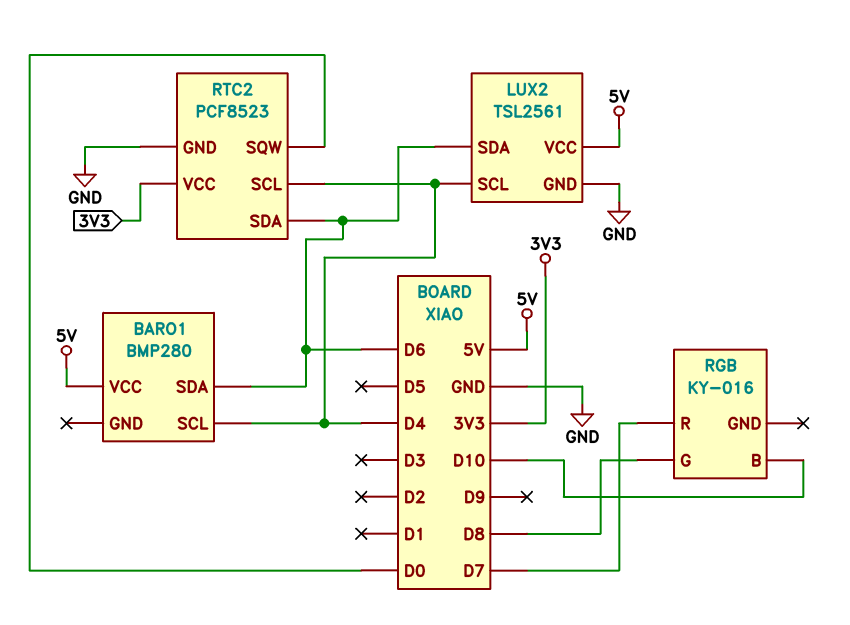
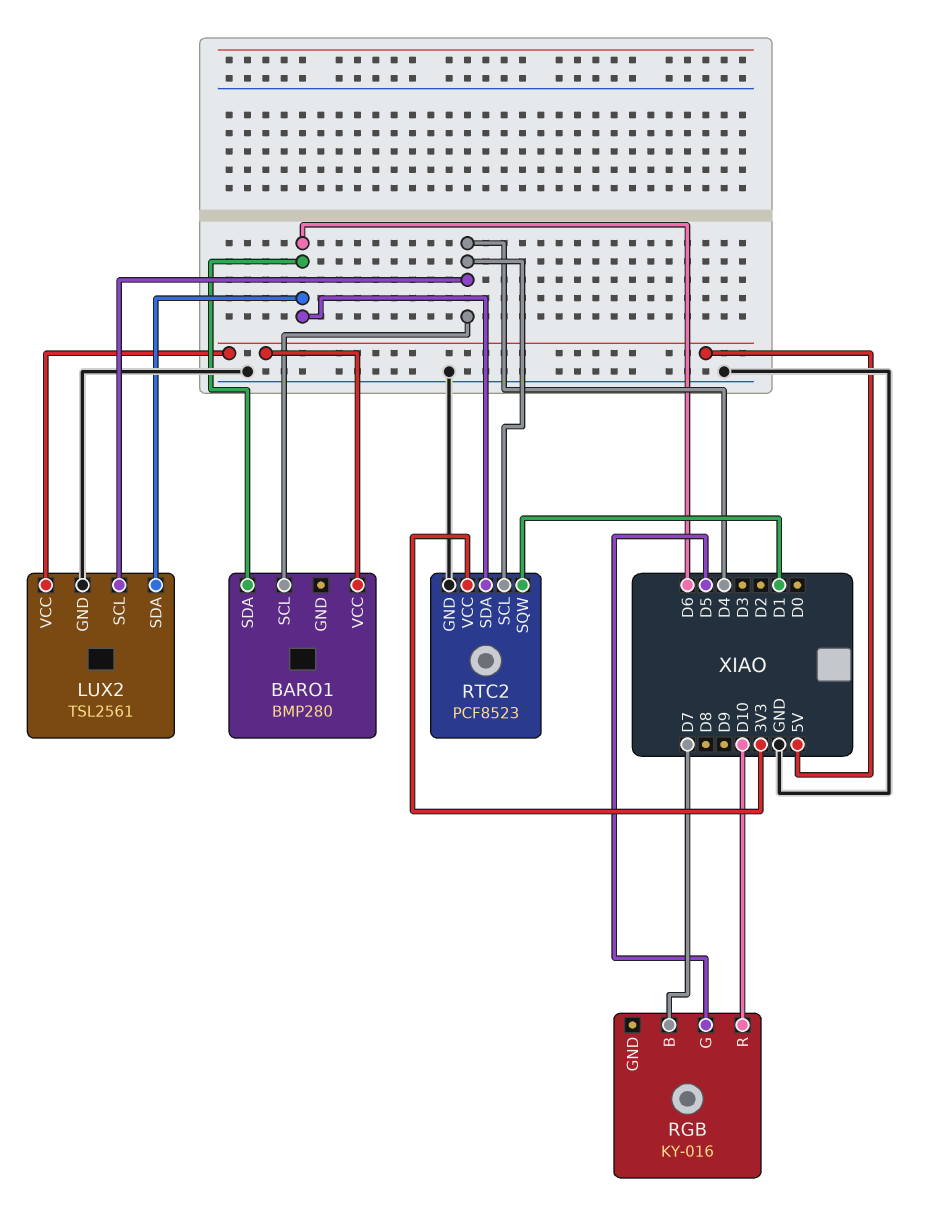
RGB pin B: D10 -> D7
RGB pin G: D8 -> D5
RGB pin R: D7 -> D10
RTC2 pin SQW: D0 -> D1

